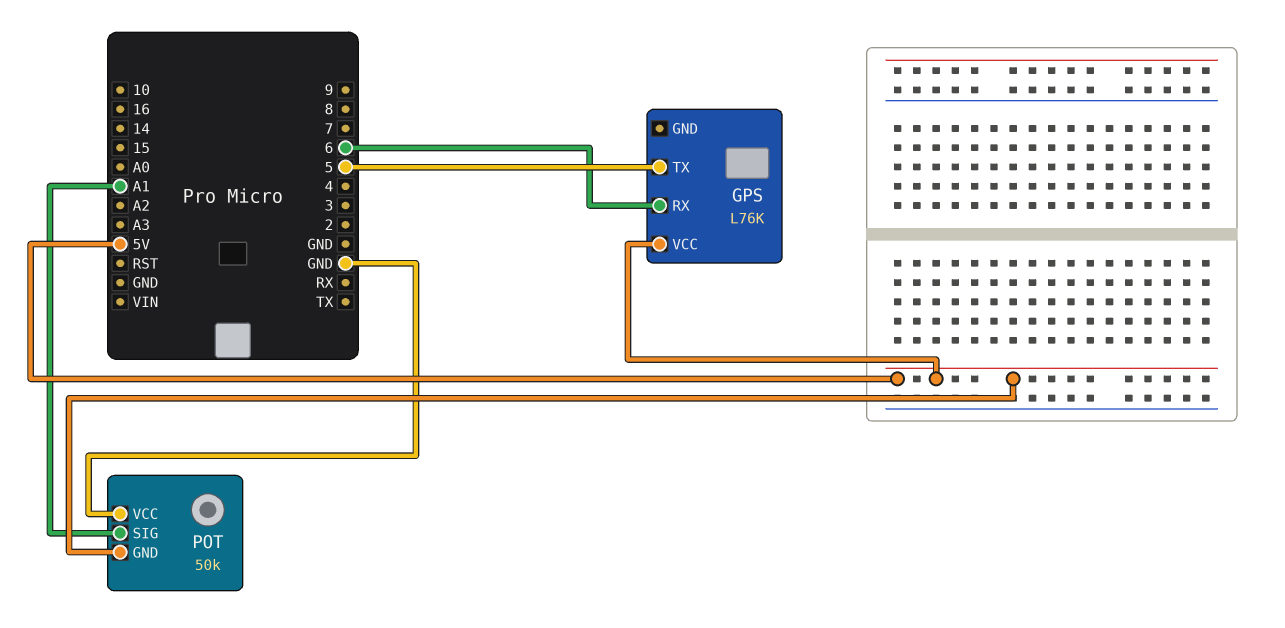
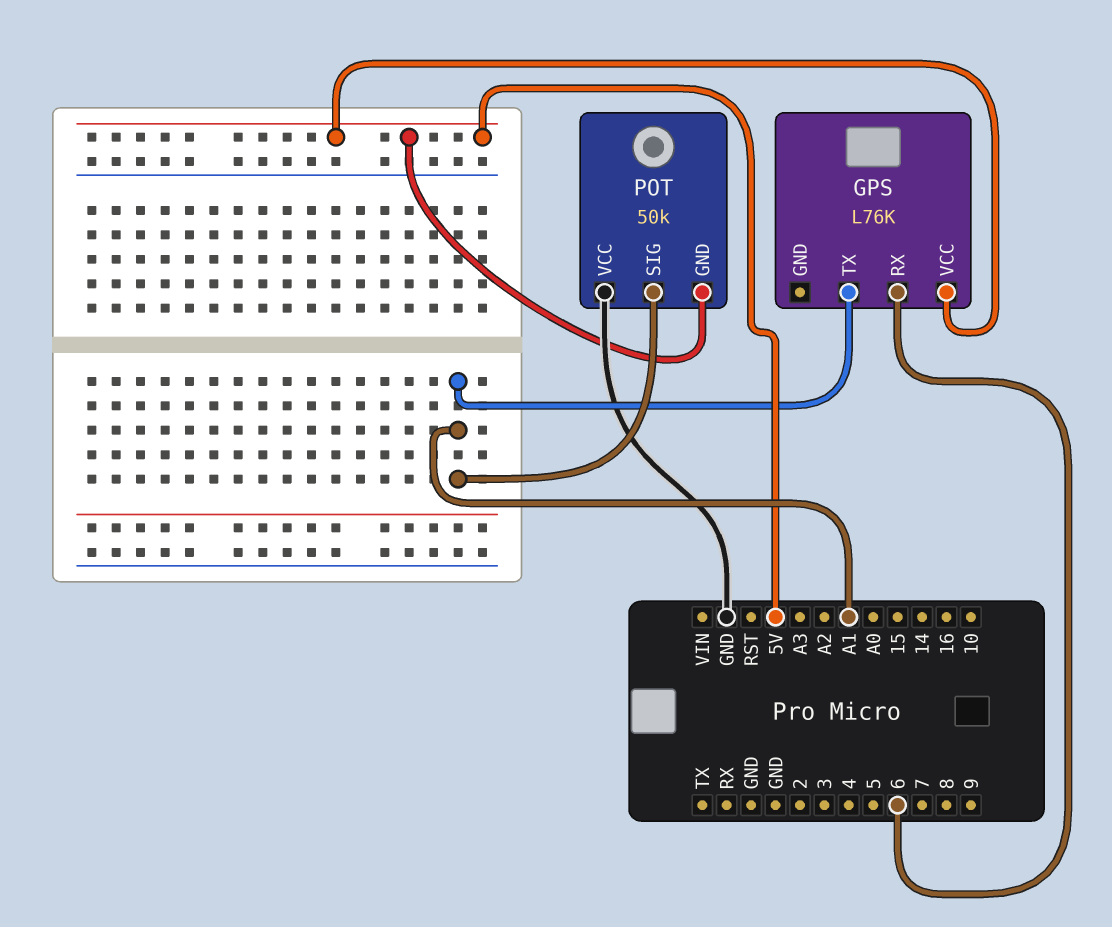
GPS pin TX: 5 -> A1

